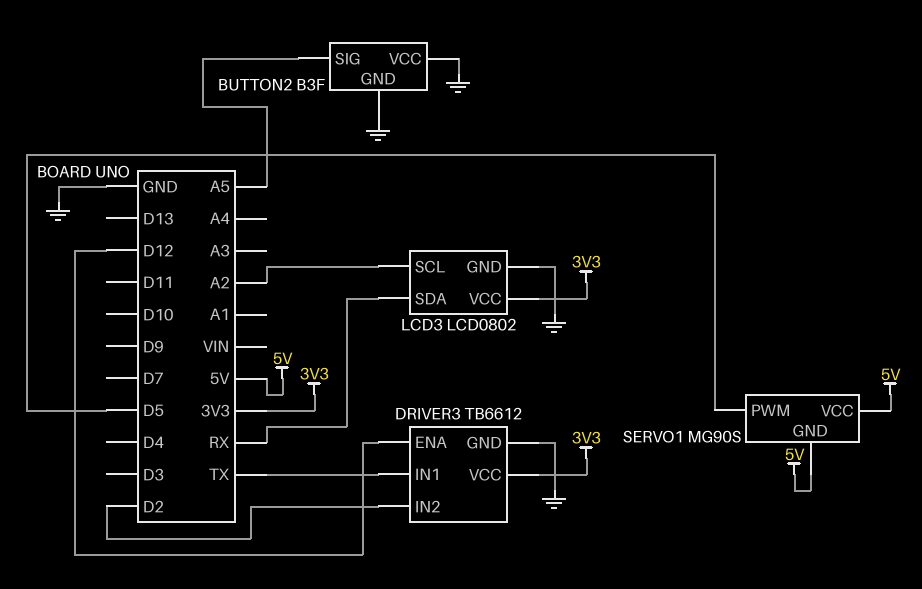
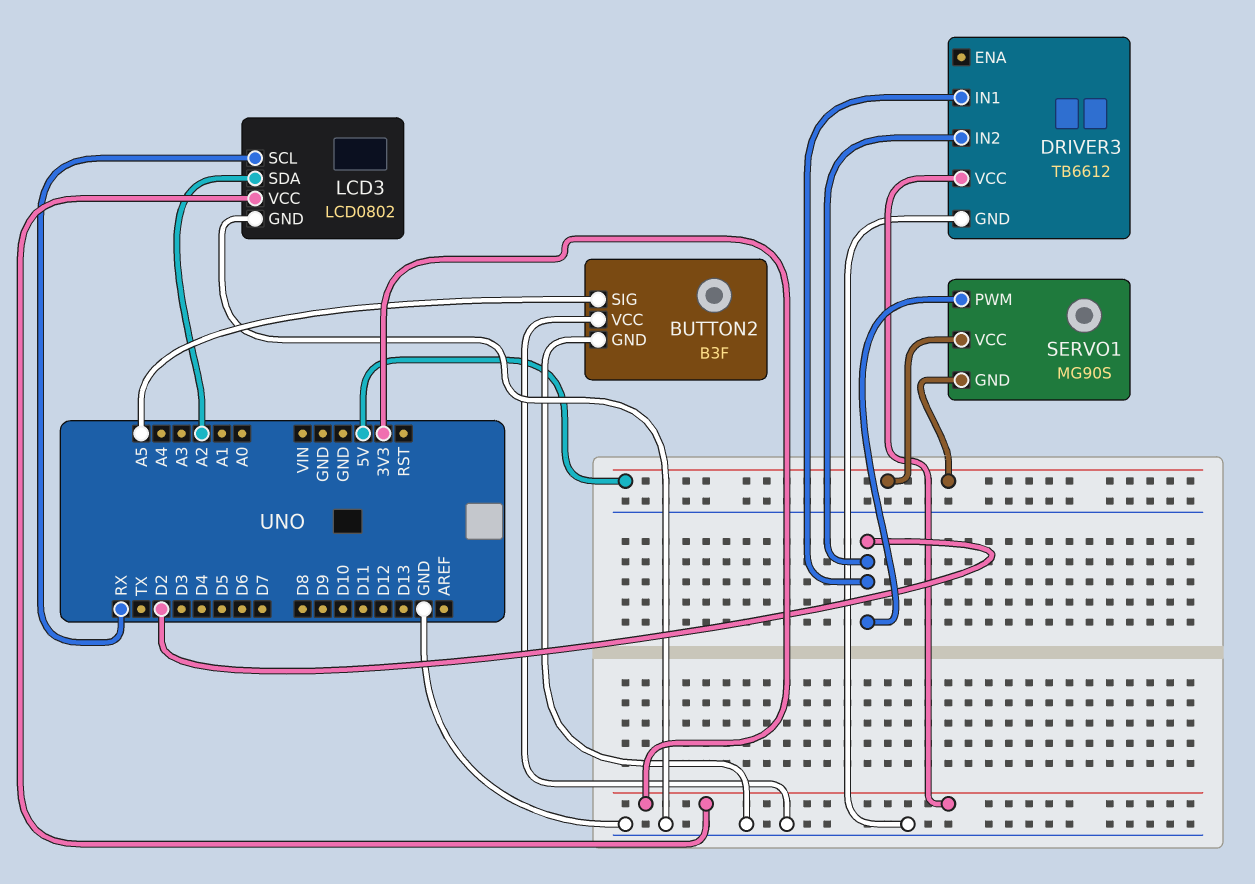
DRIVER3 pin ENA: D12 -> none
DRIVER3 pin IN1: TX -> D2
LCD3 pin SCL: A2 -> RX
LCD3 pin SDA: RX -> A2
SERVO1 pin PWM: D5 -> D2

